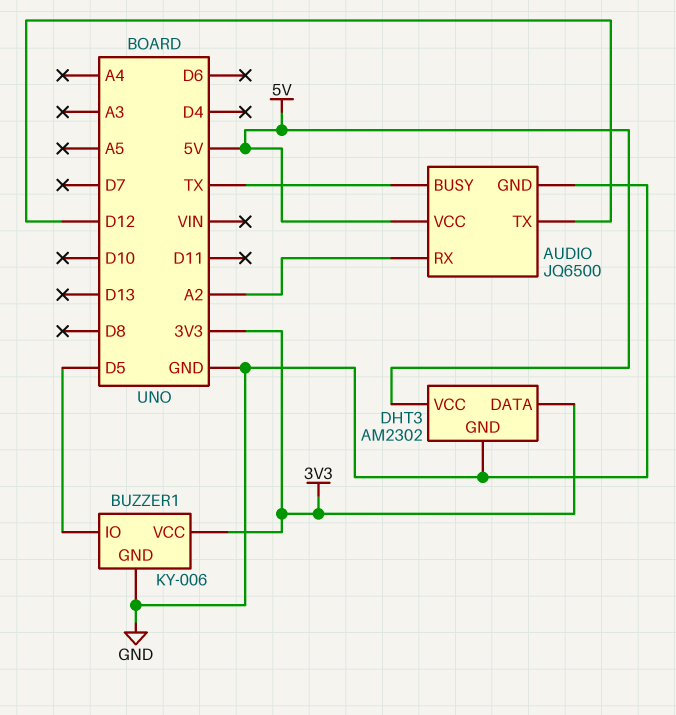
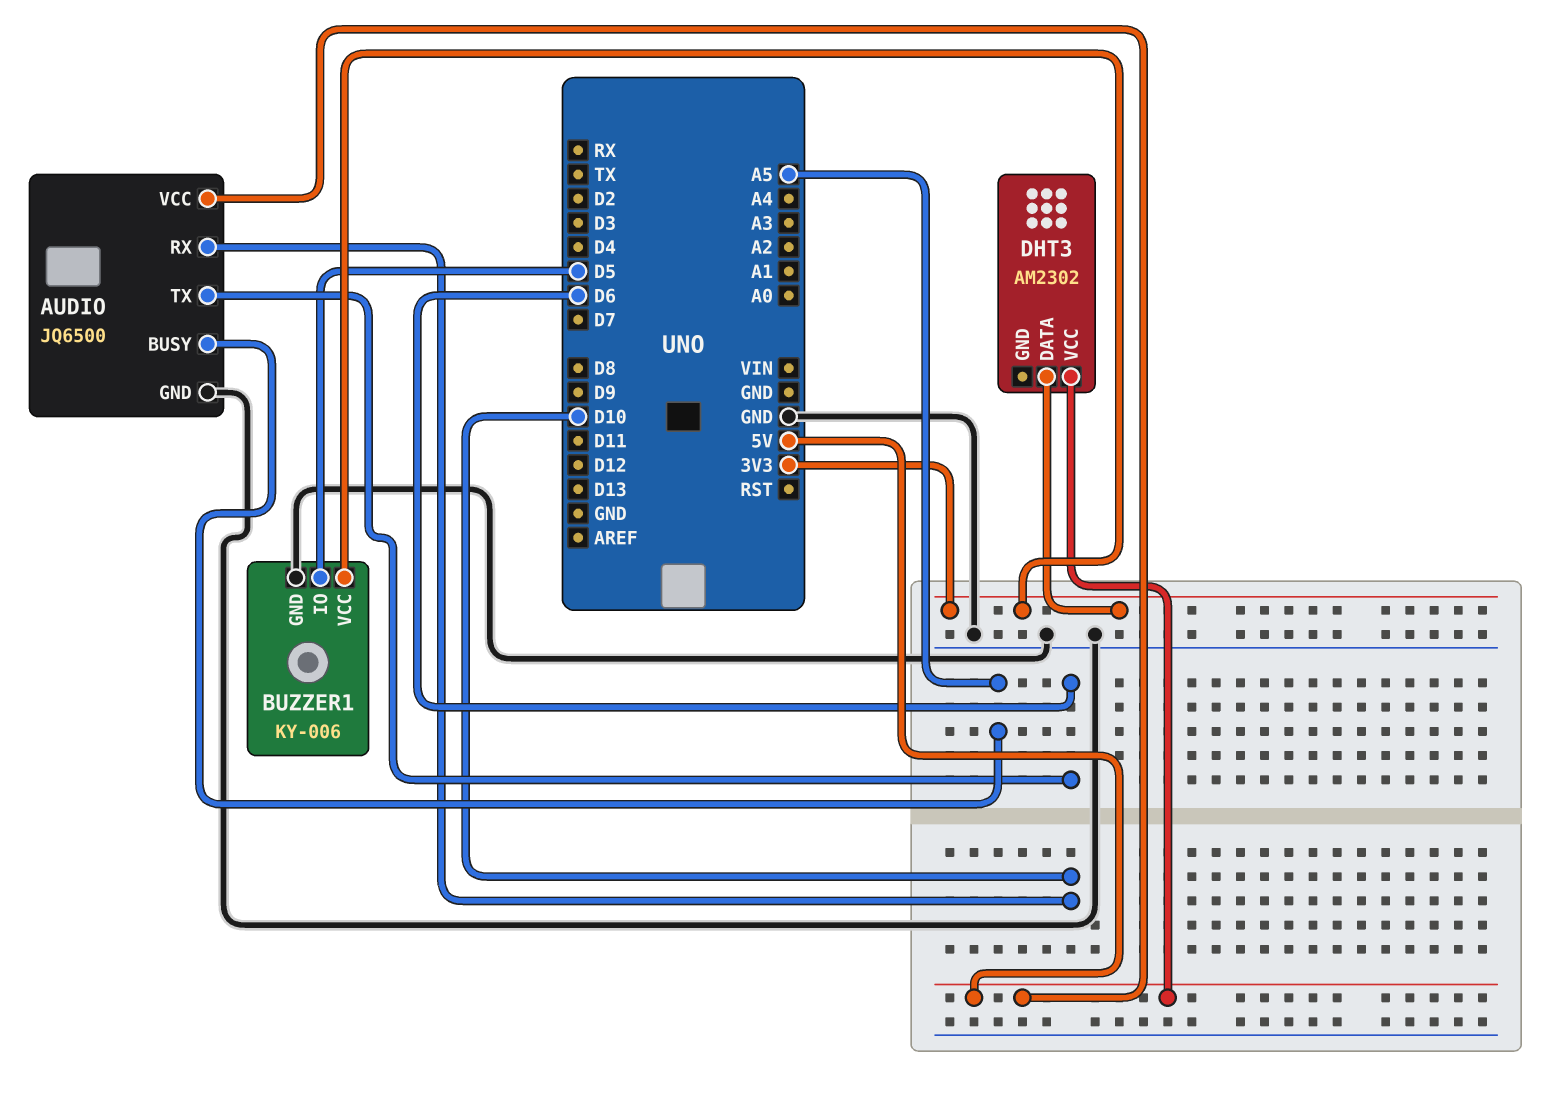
AUDIO pin BUSY: TX -> A5
AUDIO pin RX: A2 -> D10
AUDIO pin TX: D12 -> D6
DHT3 pin GND: GND -> none

